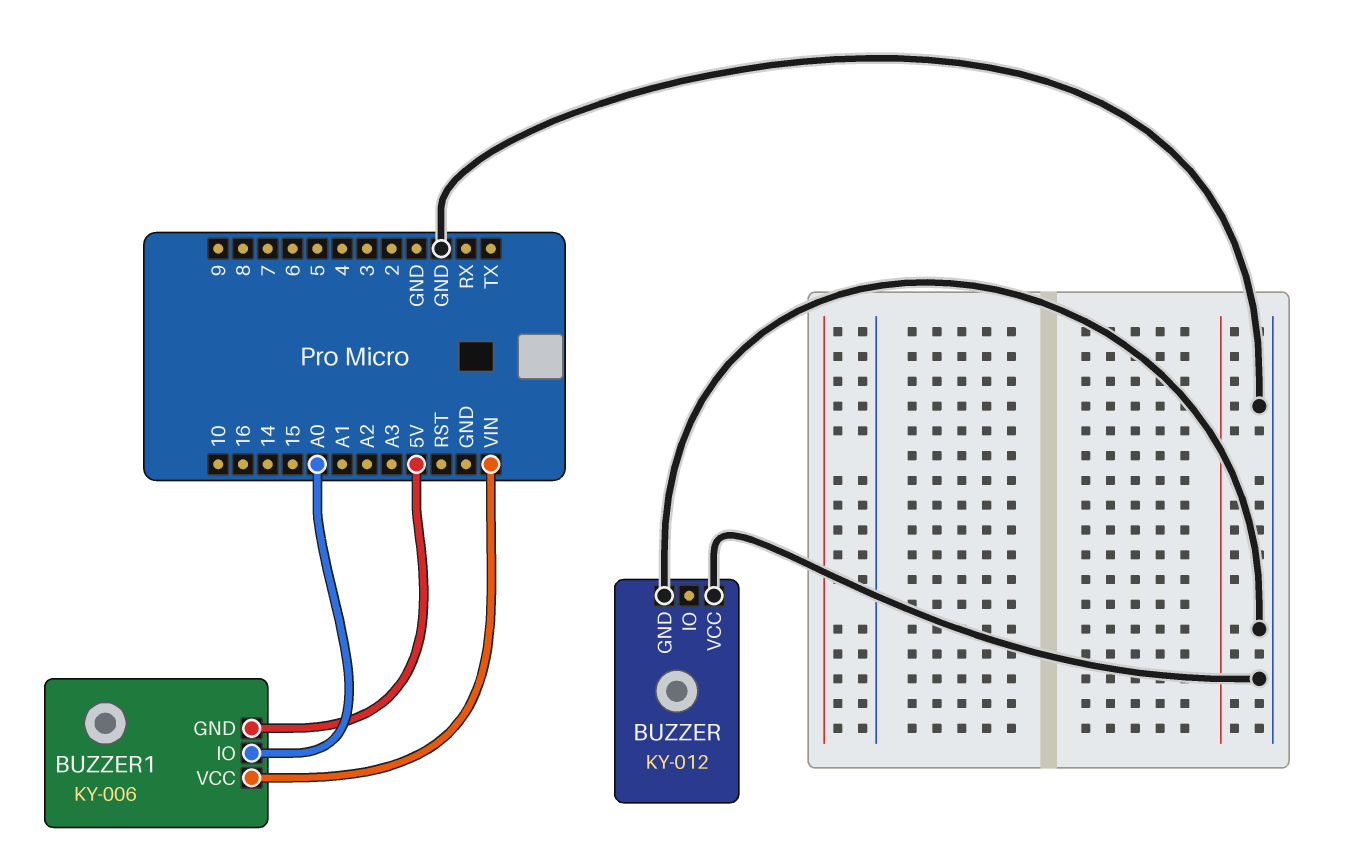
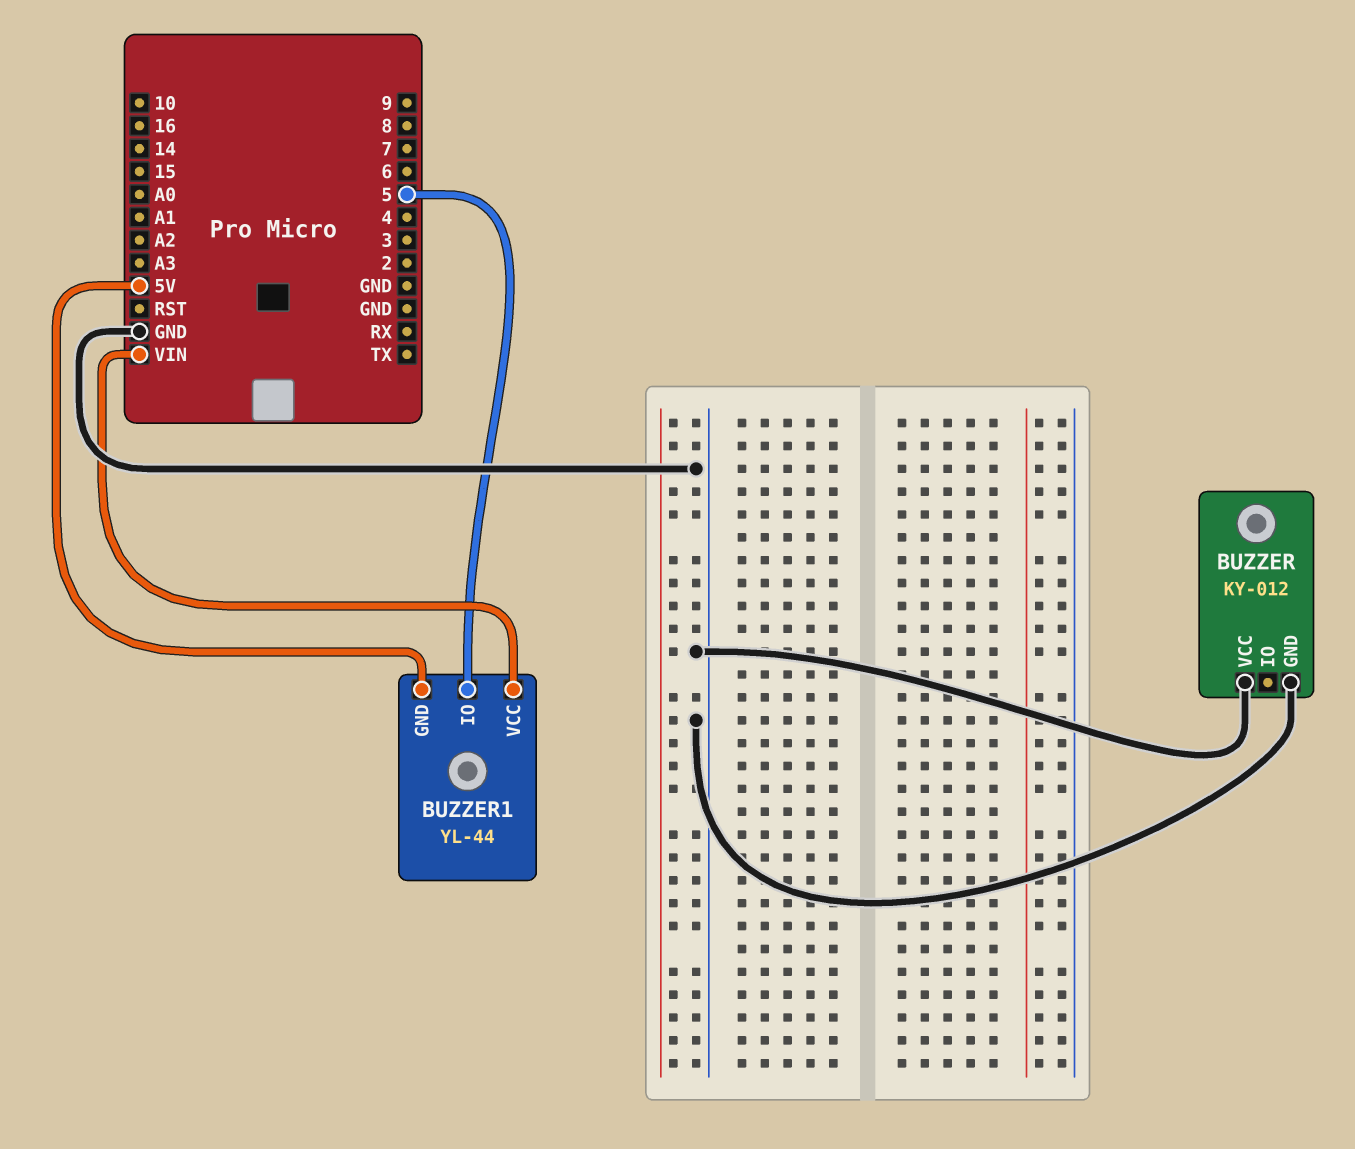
BUZZER1: KY-006 -> YL-44
BUZZER1 pin IO: A0 -> 5

